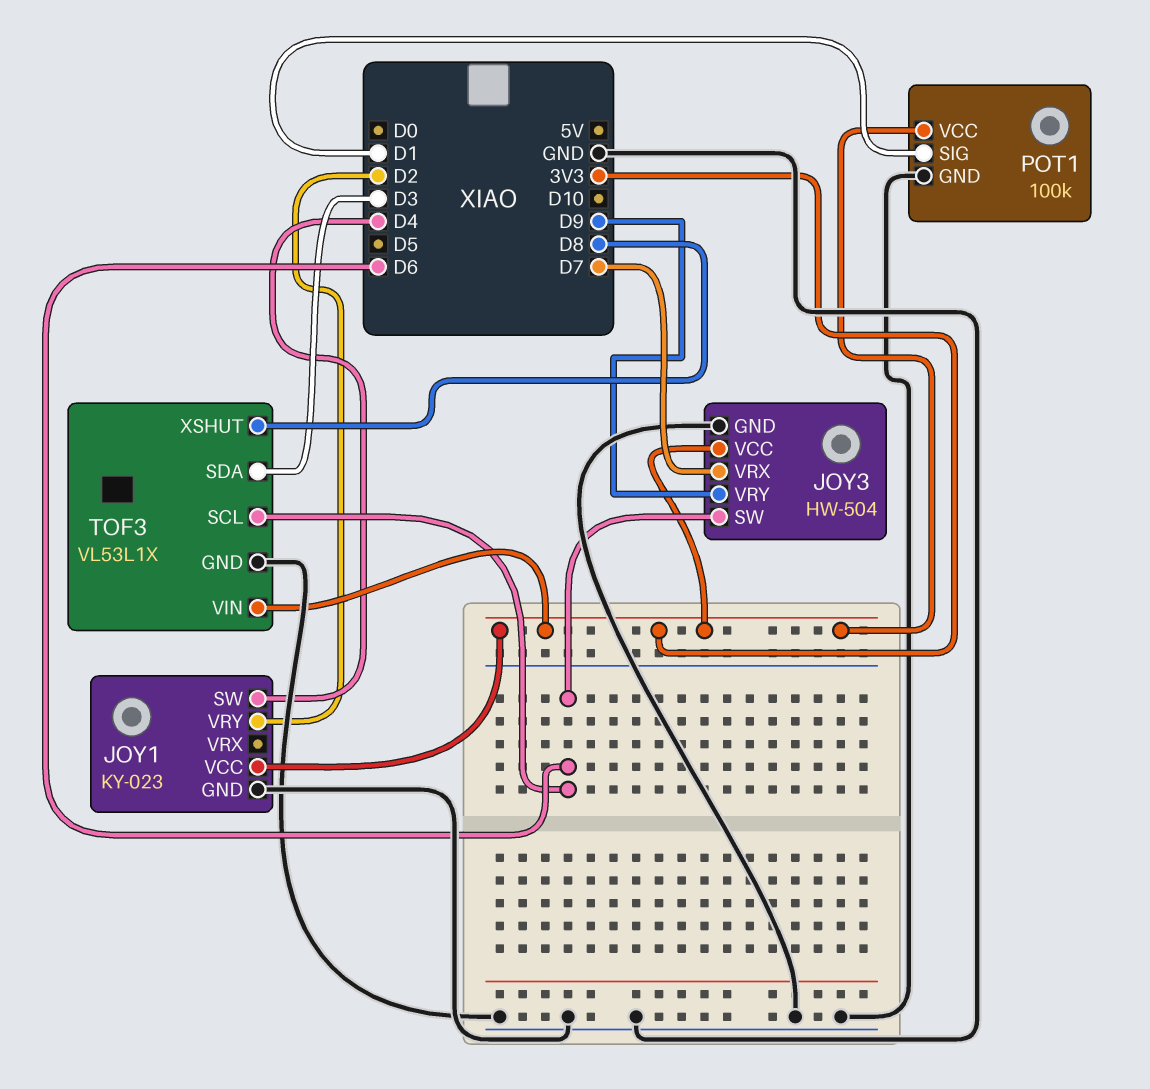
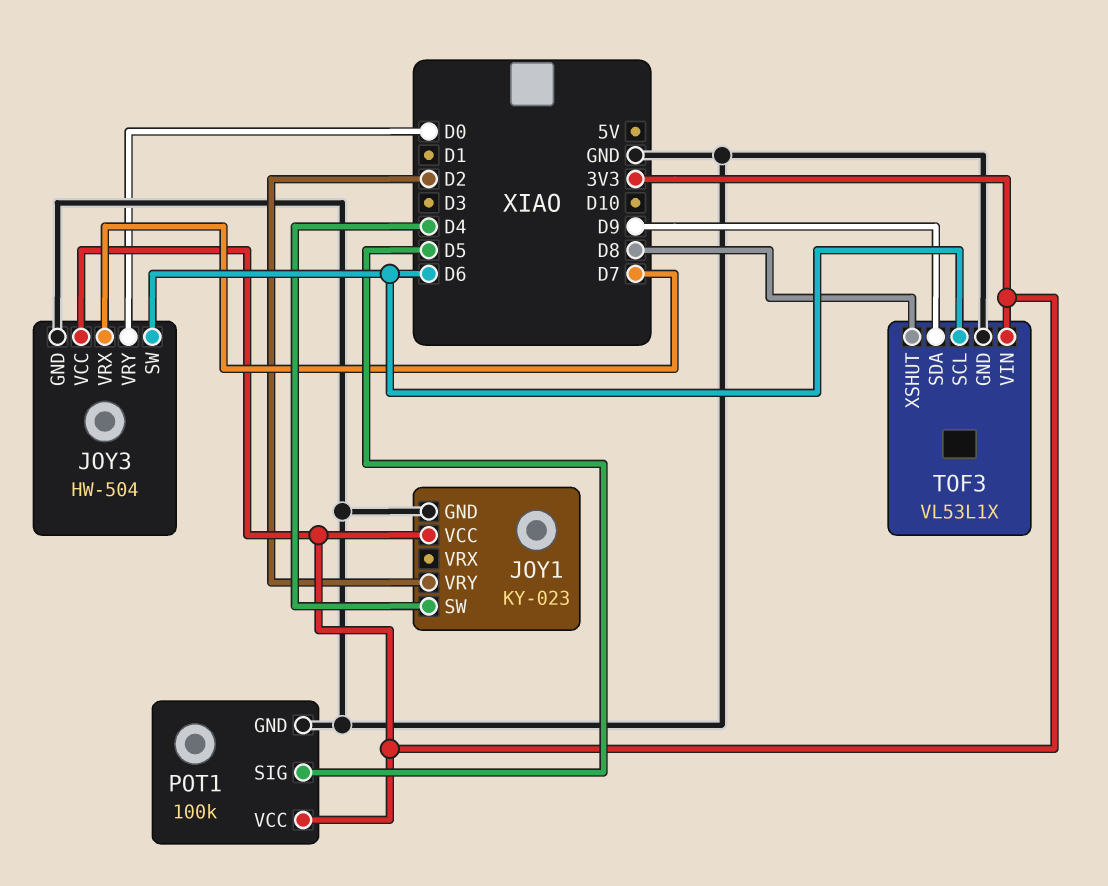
JOY3 pin VRY: D9 -> D0
POT1 pin SIG: D1 -> D5
TOF3 pin SDA: D3 -> D9

